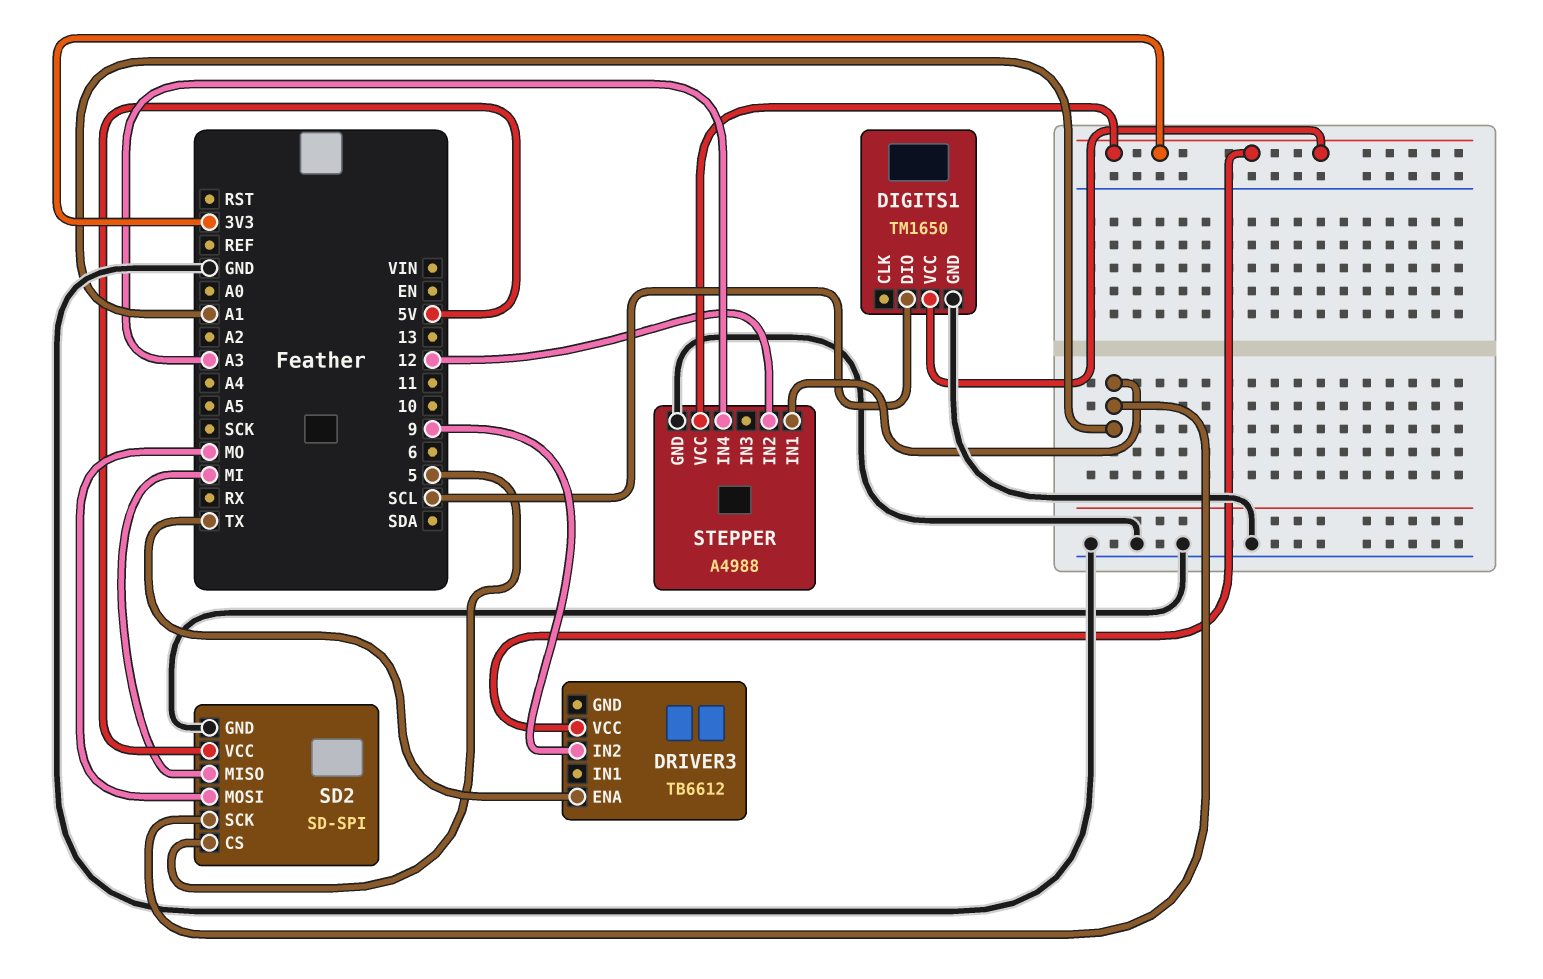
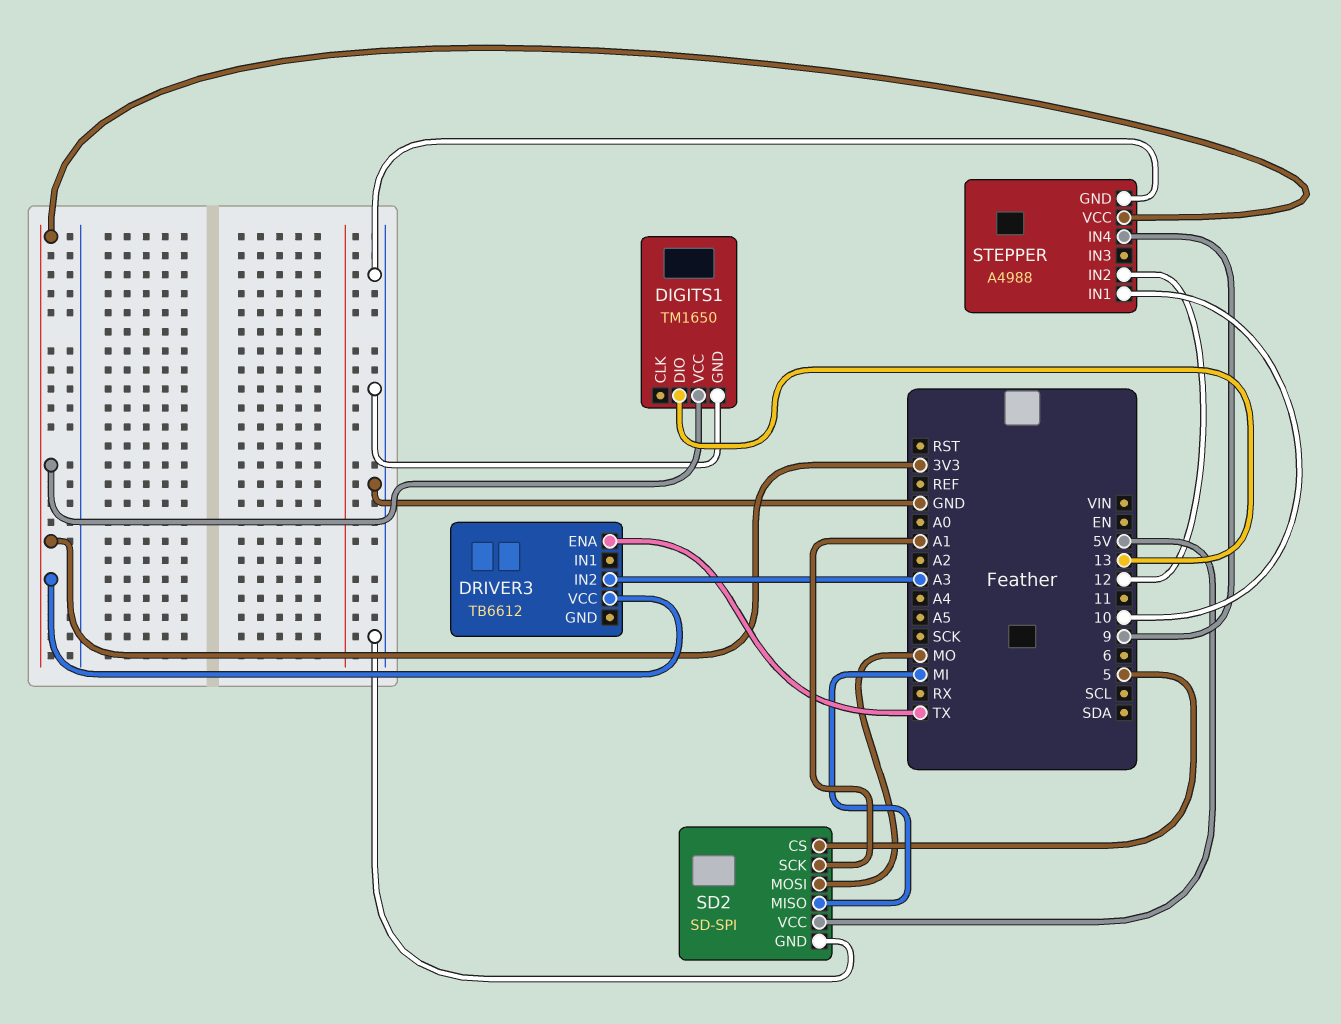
DIGITS1 pin DIO: SCL -> 13
DRIVER3 pin IN2: 9 -> A3
STEPPER pin IN1: A1 -> 10
STEPPER pin IN4: A3 -> 9

